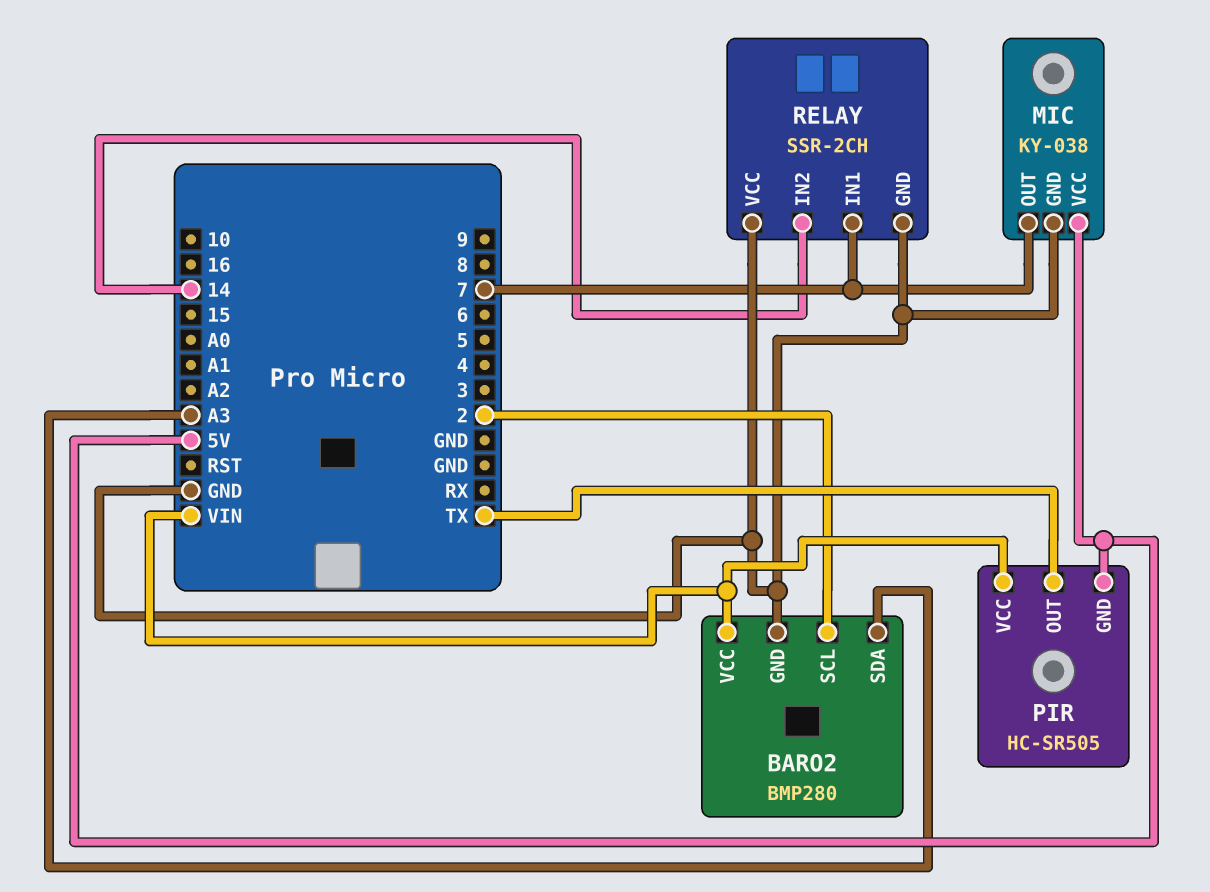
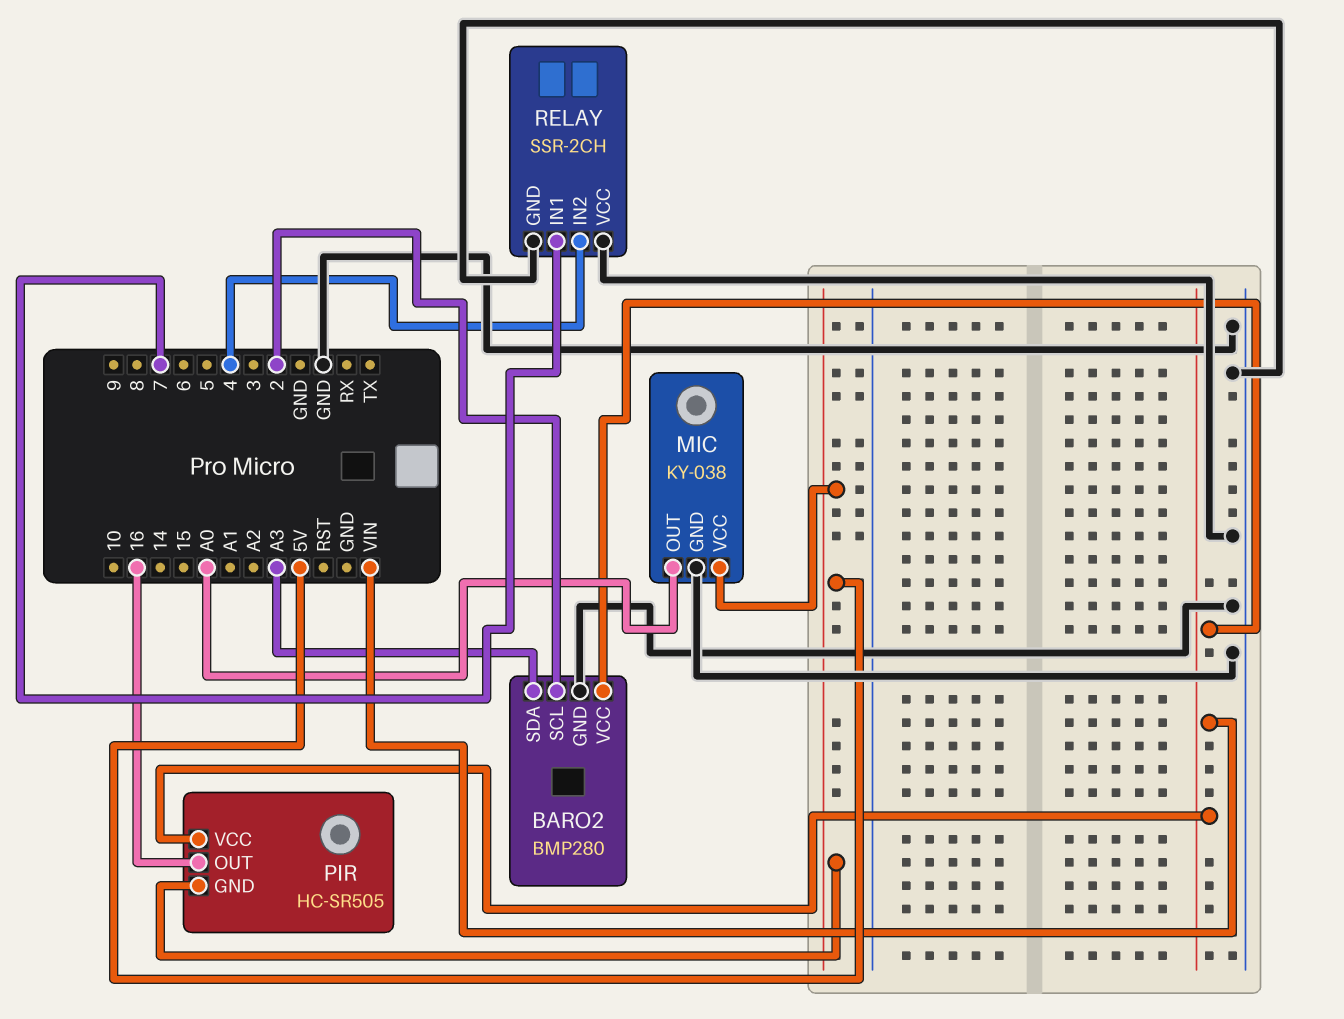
MIC pin OUT: 7 -> A0
PIR pin OUT: TX -> 16
RELAY pin IN2: 14 -> 4

